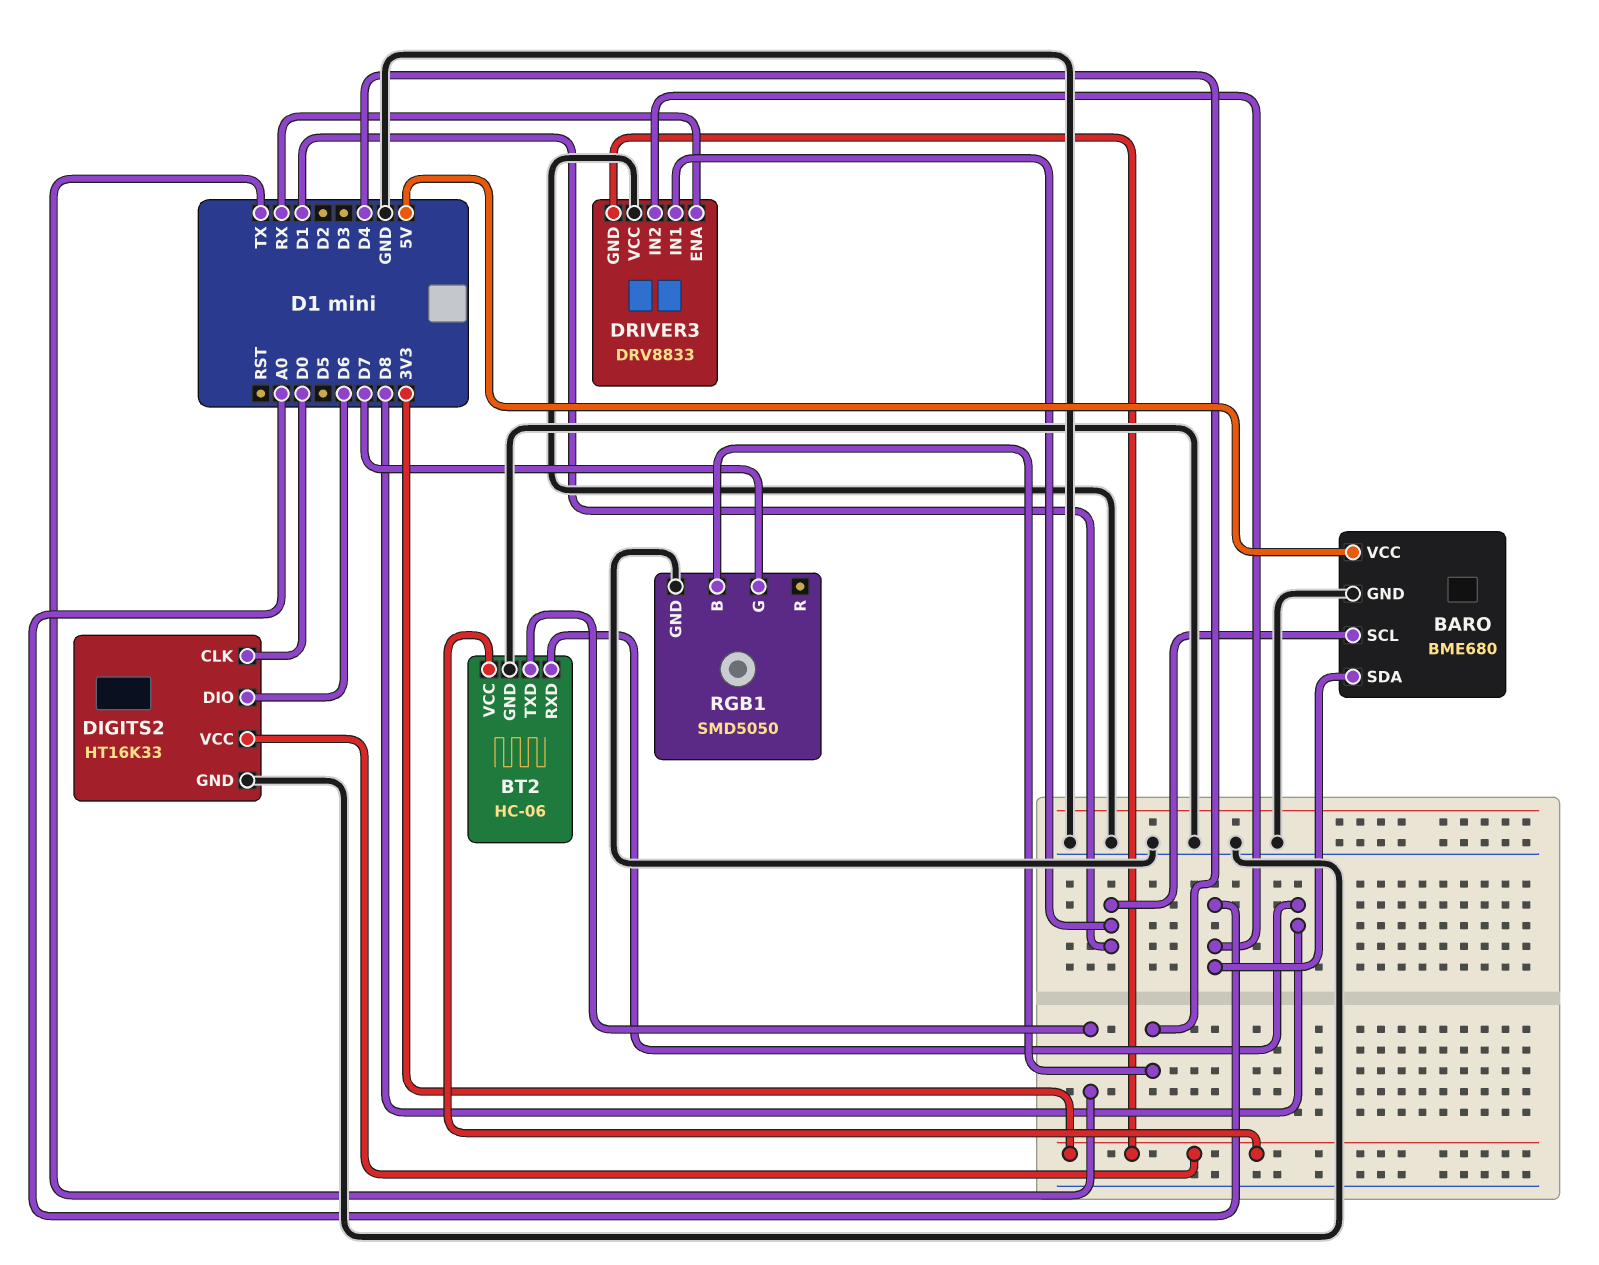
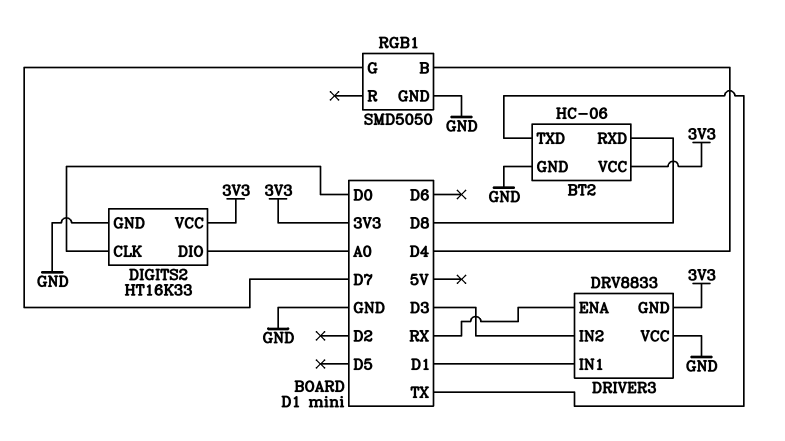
BARO: BME680 -> none
BARO pin GND: GND -> none
BARO pin SCL: D1 -> none
BARO pin SDA: A0 -> none
BARO pin VCC: 5V -> none
DIGITS2 pin DIO: D6 -> A0
DRIVER3 pin IN2: A0 -> D3

